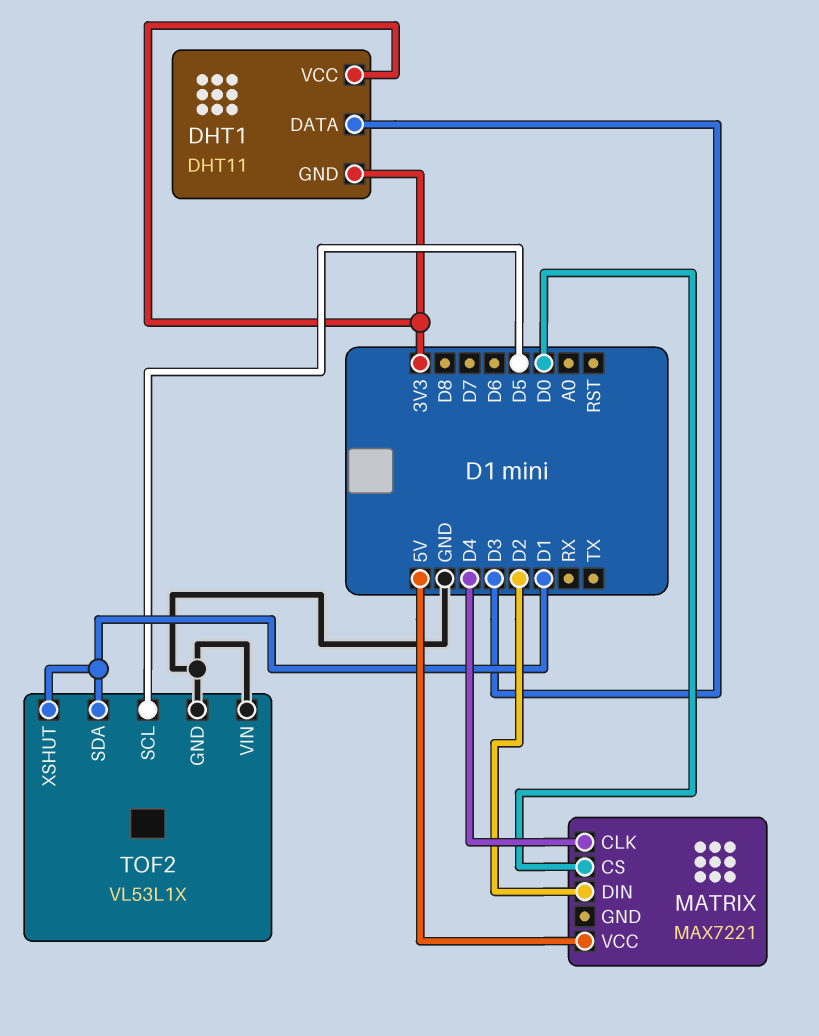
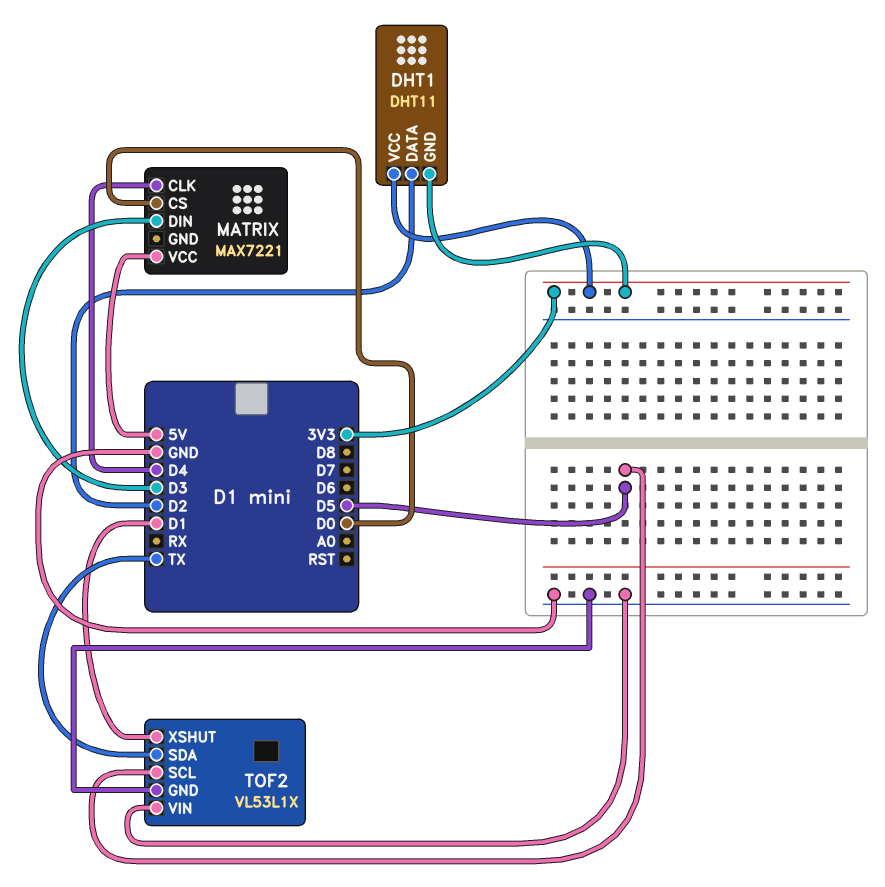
DHT1 pin DATA: D3 -> D2
MATRIX pin DIN: D2 -> D3
TOF2 pin SDA: D1 -> TX

